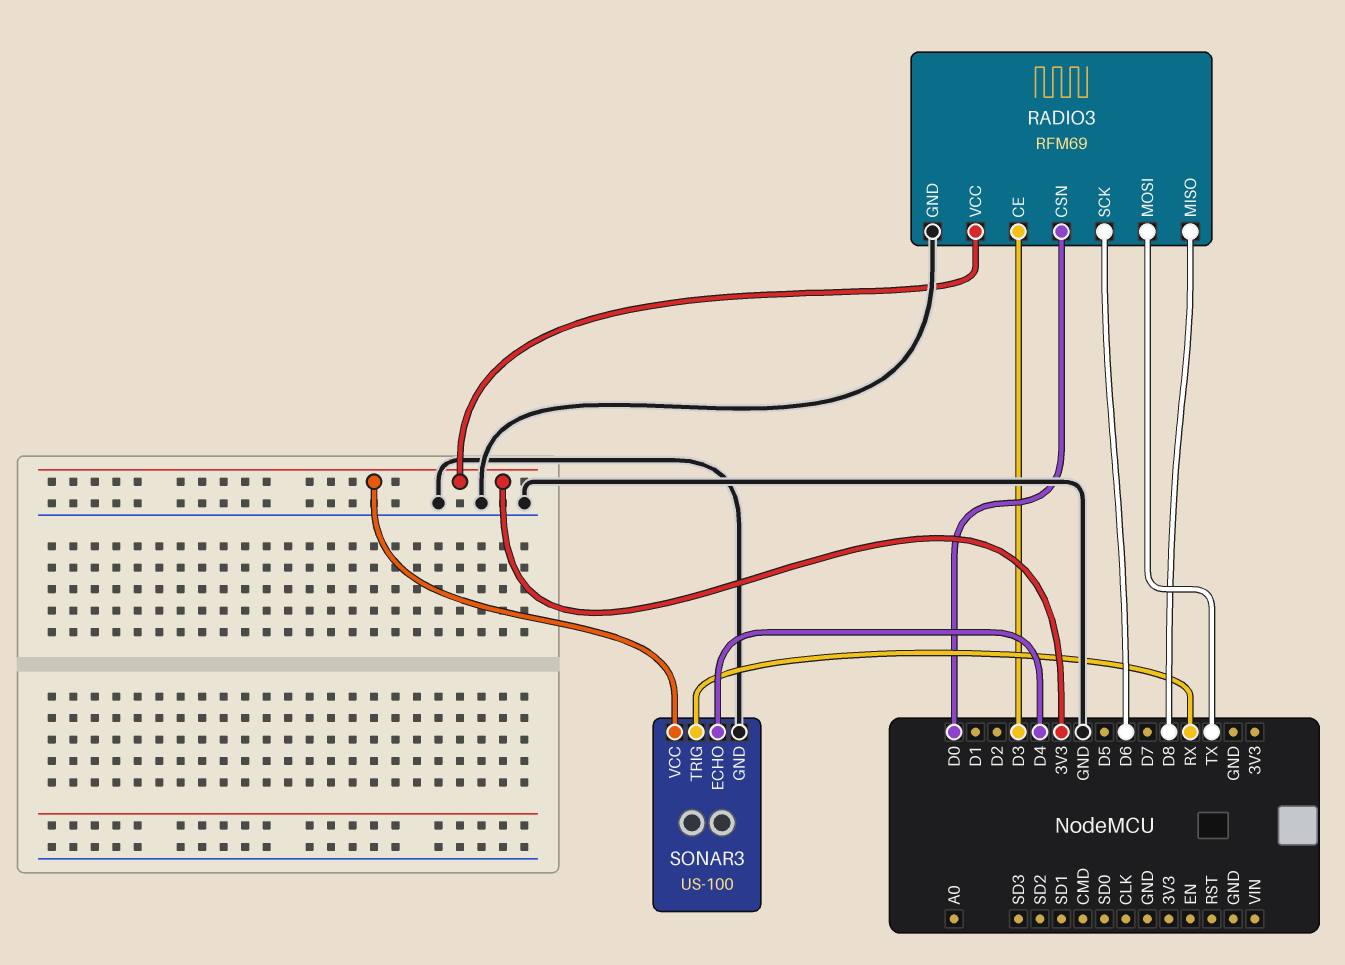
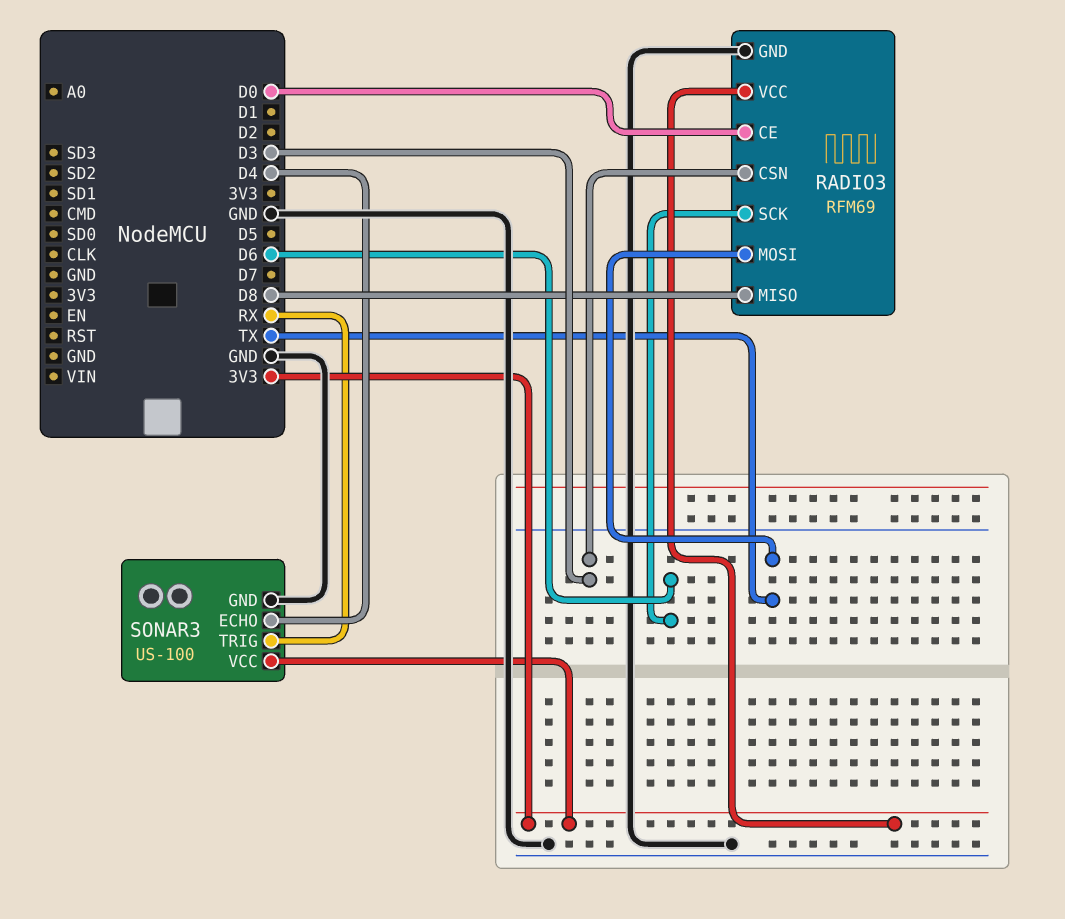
RADIO3 pin CE: D3 -> D0
RADIO3 pin CSN: D0 -> D3

